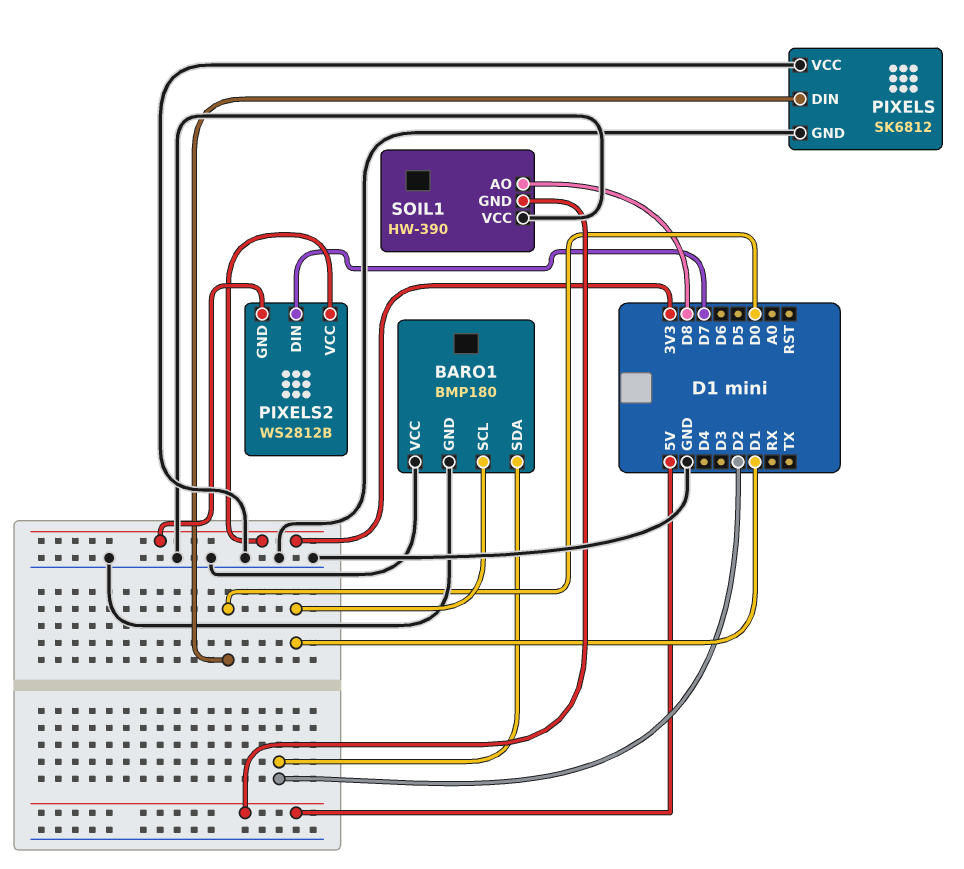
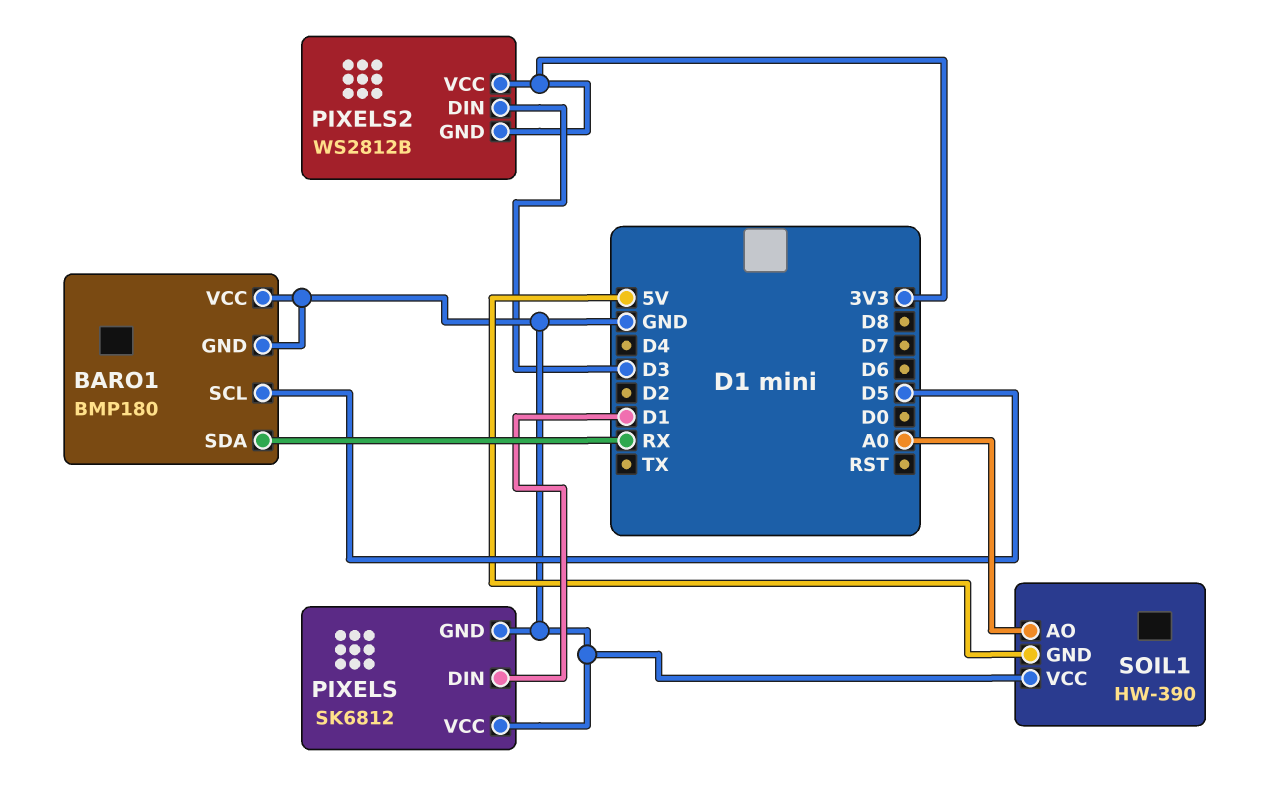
BARO1 pin SCL: D1 -> D5
BARO1 pin SDA: D2 -> RX
PIXELS pin DIN: D0 -> D1
PIXELS2 pin DIN: D7 -> D3
SOIL1 pin AO: D8 -> A0

